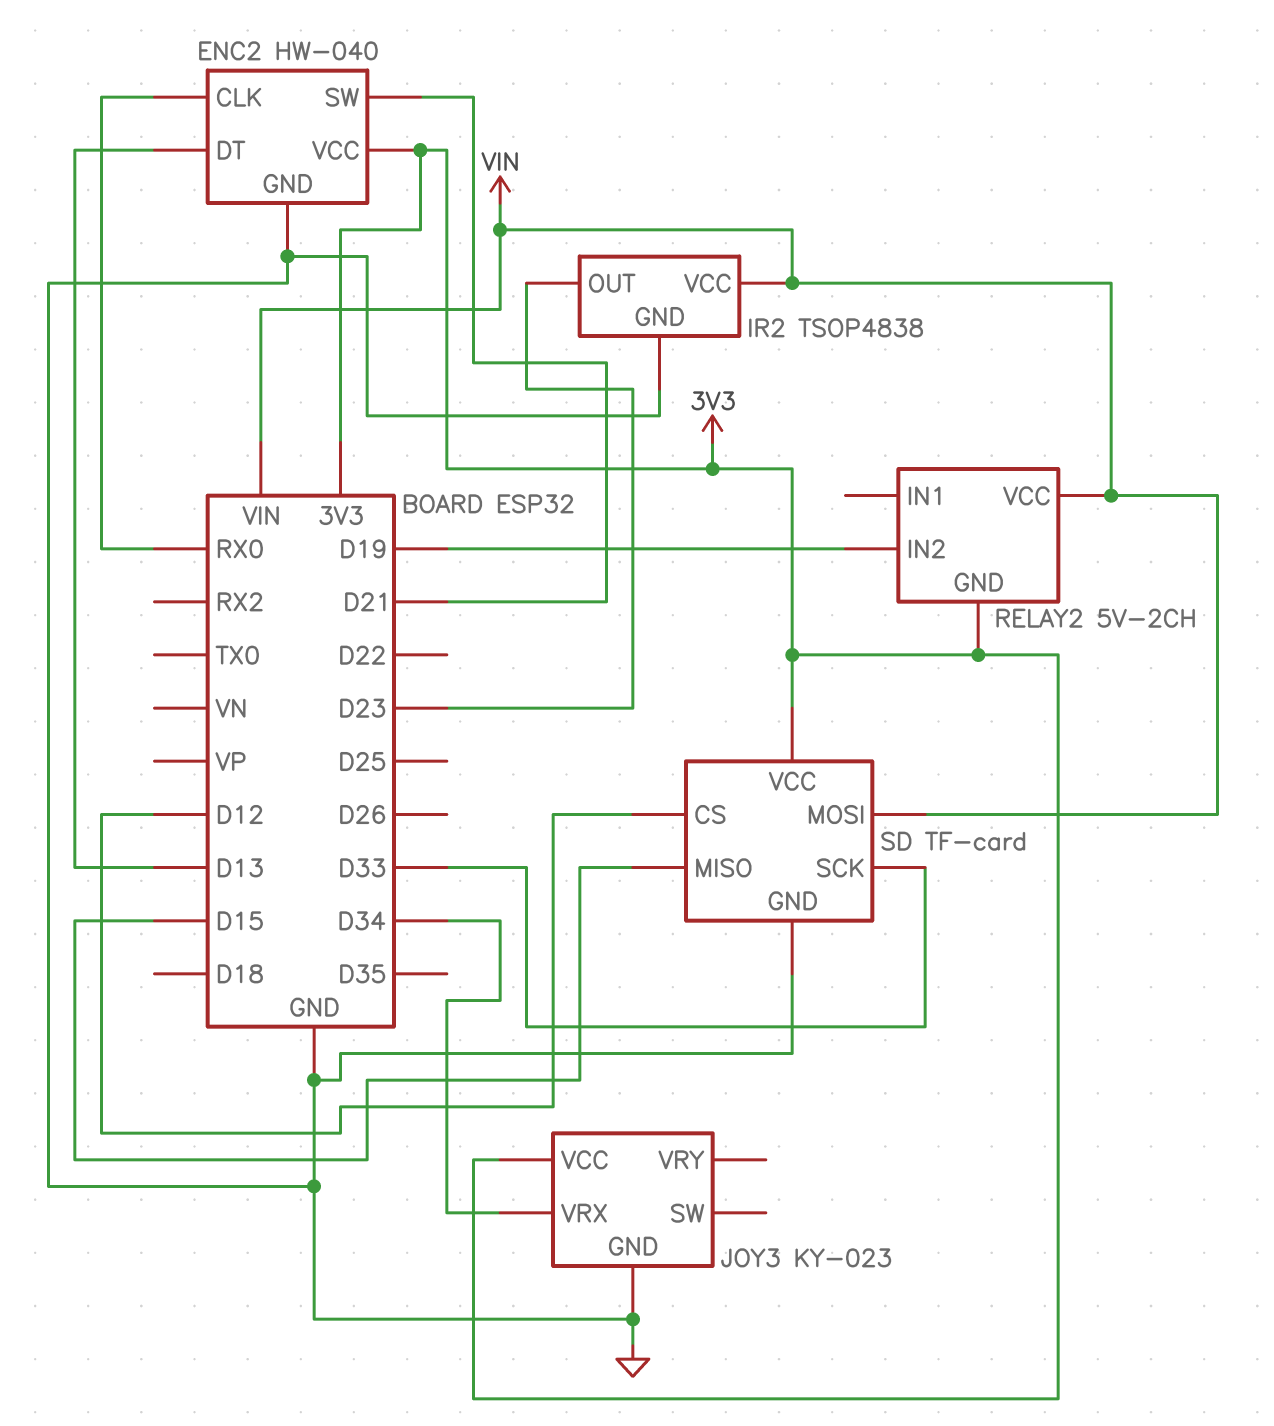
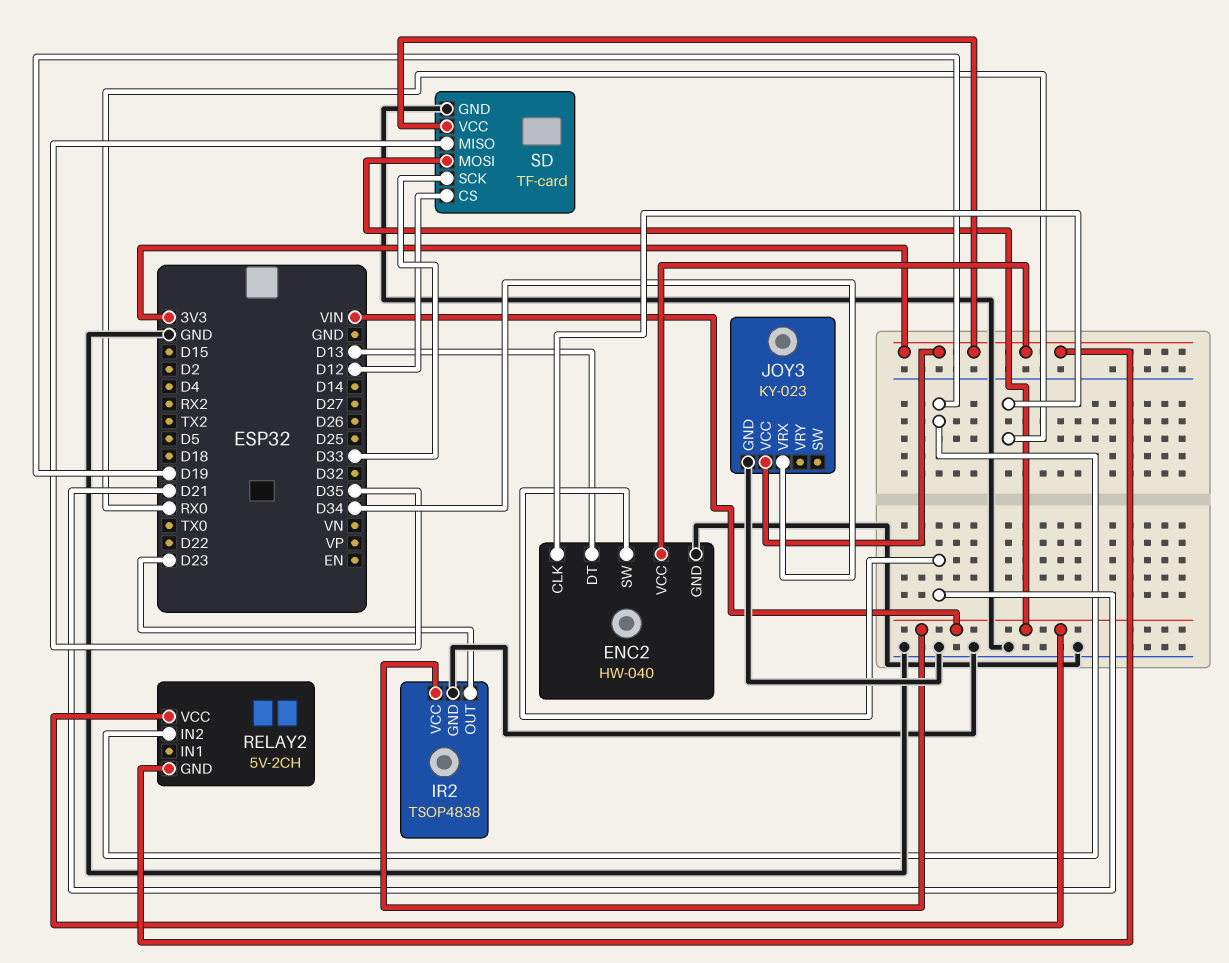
SD pin MISO: D15 -> D35

